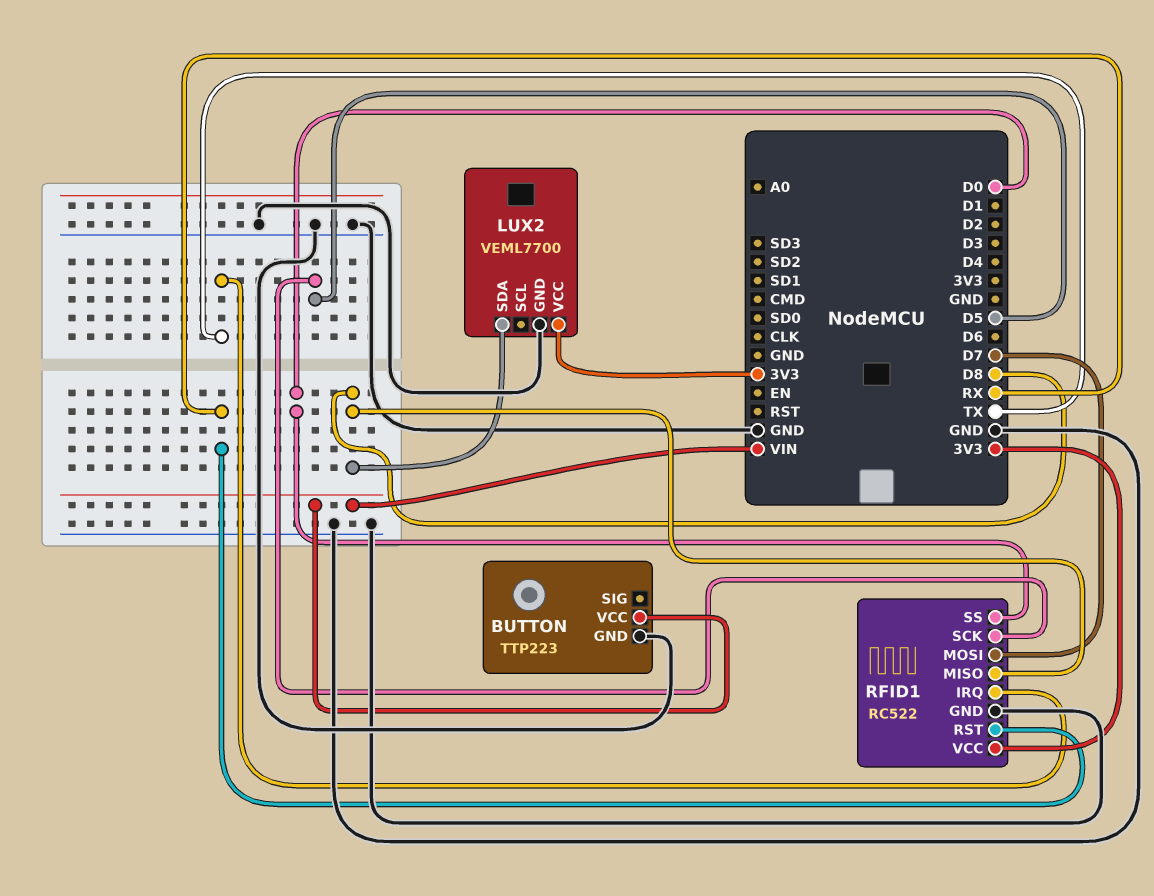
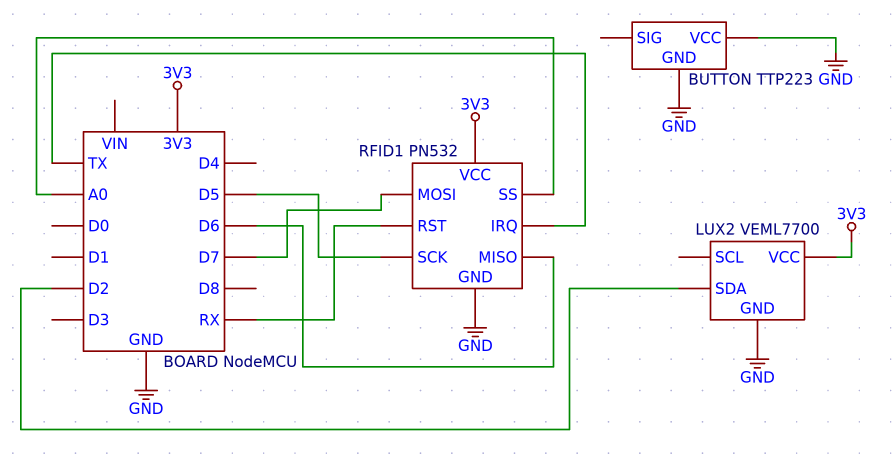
BUTTON pin VCC: VIN -> GND
LUX2 pin SDA: D8 -> D2
RFID1: RC522 -> PN532
RFID1 pin MISO: D8 -> D6
RFID1 pin SS: D0 -> A0

